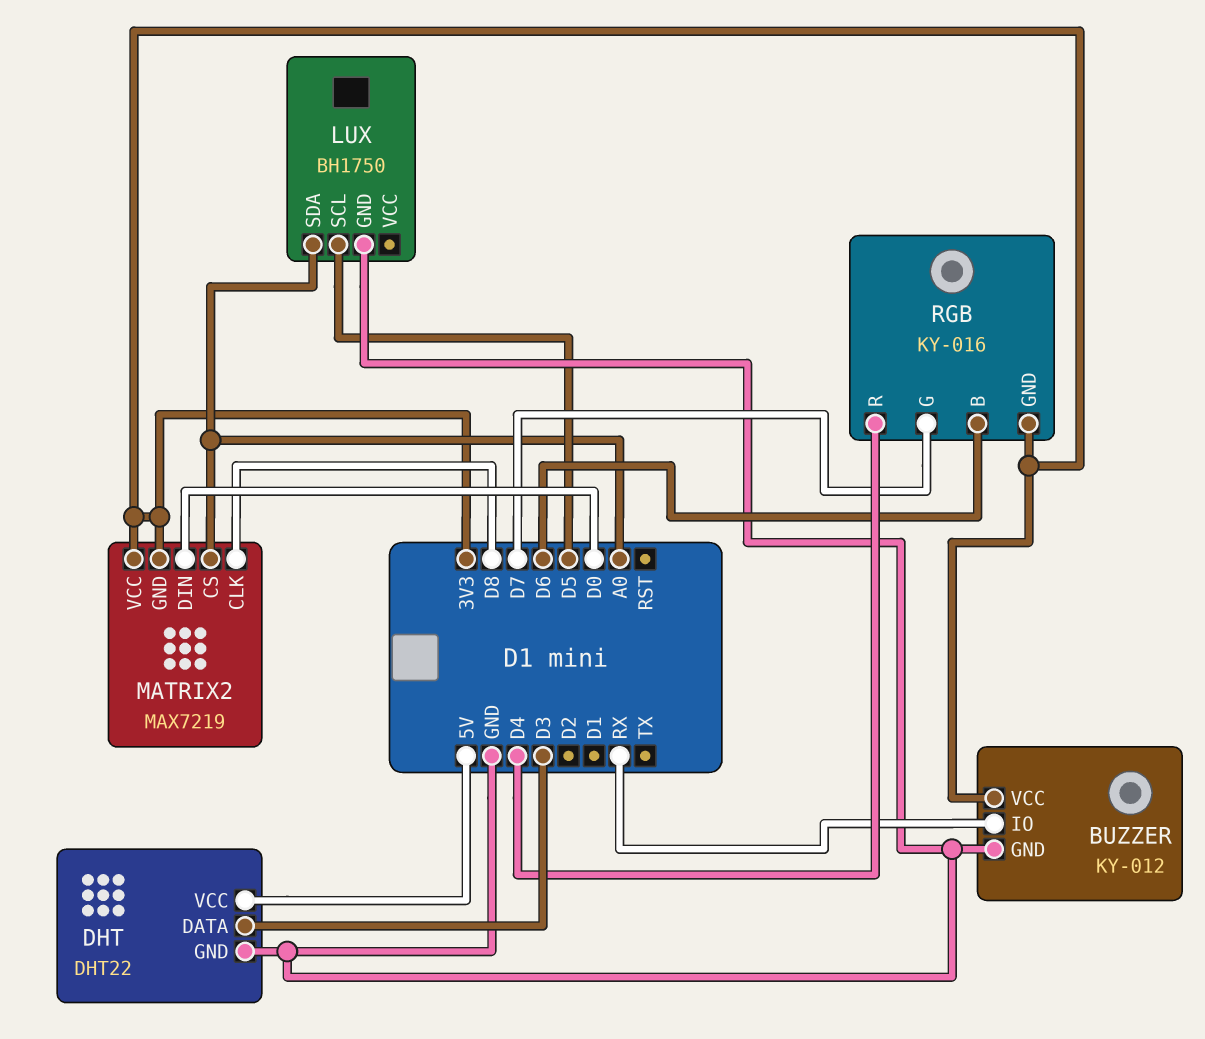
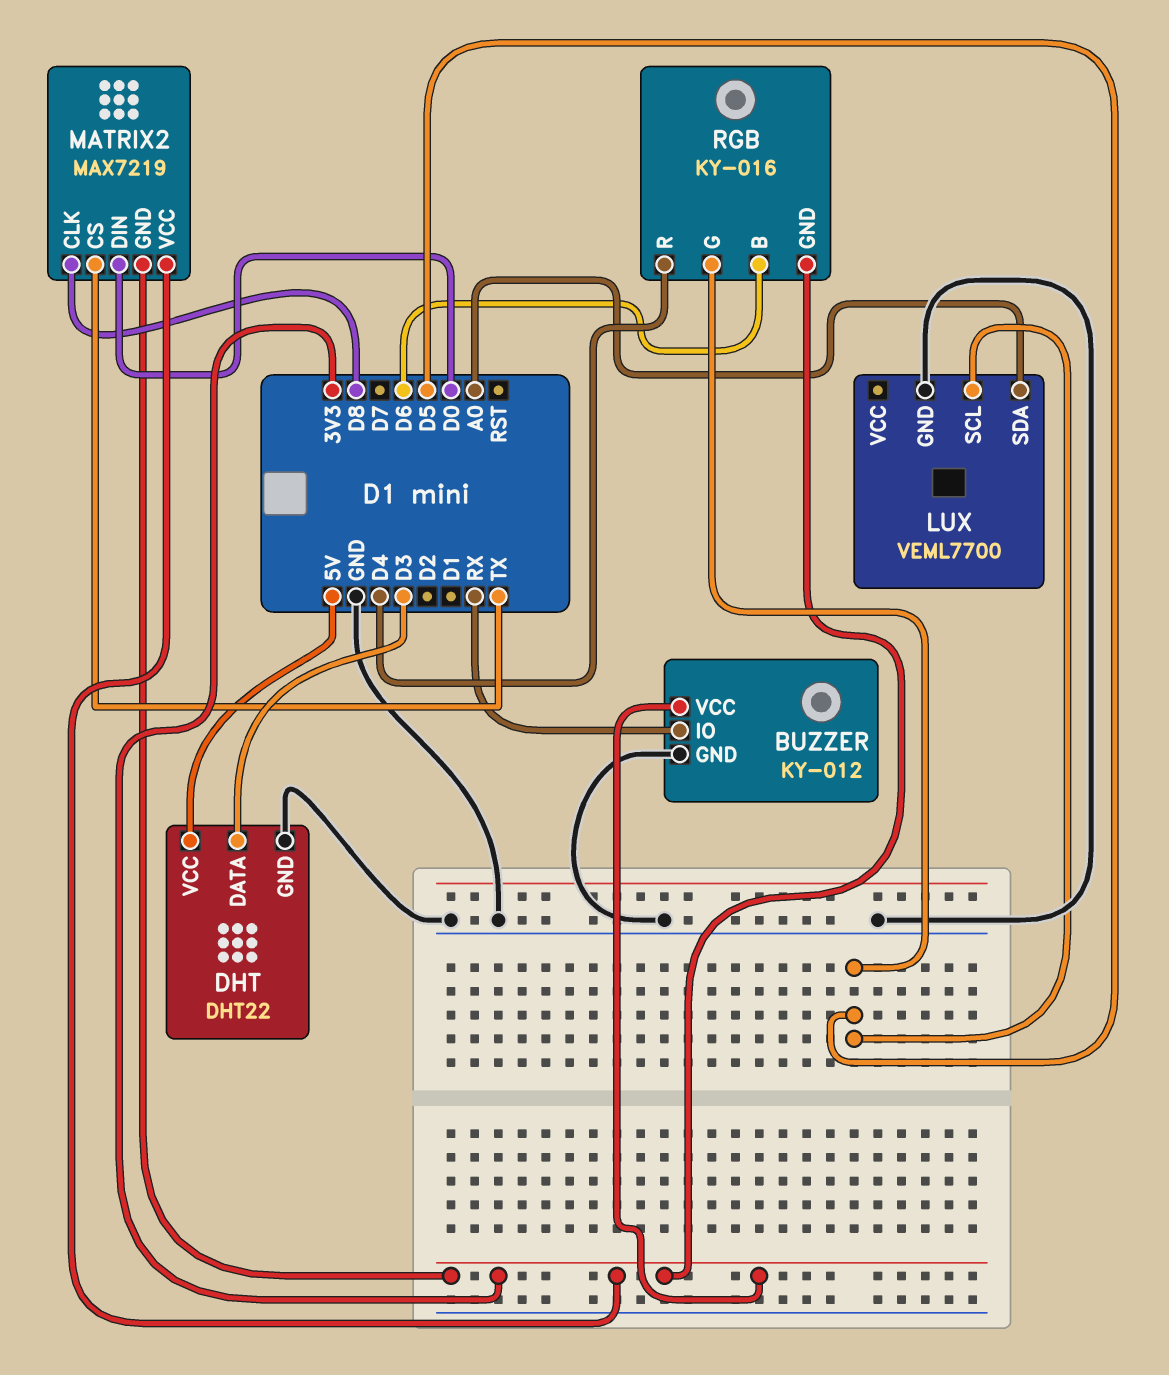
LUX: BH1750 -> VEML7700
MATRIX2 pin CS: A0 -> TX
RGB pin G: D7 -> D5

